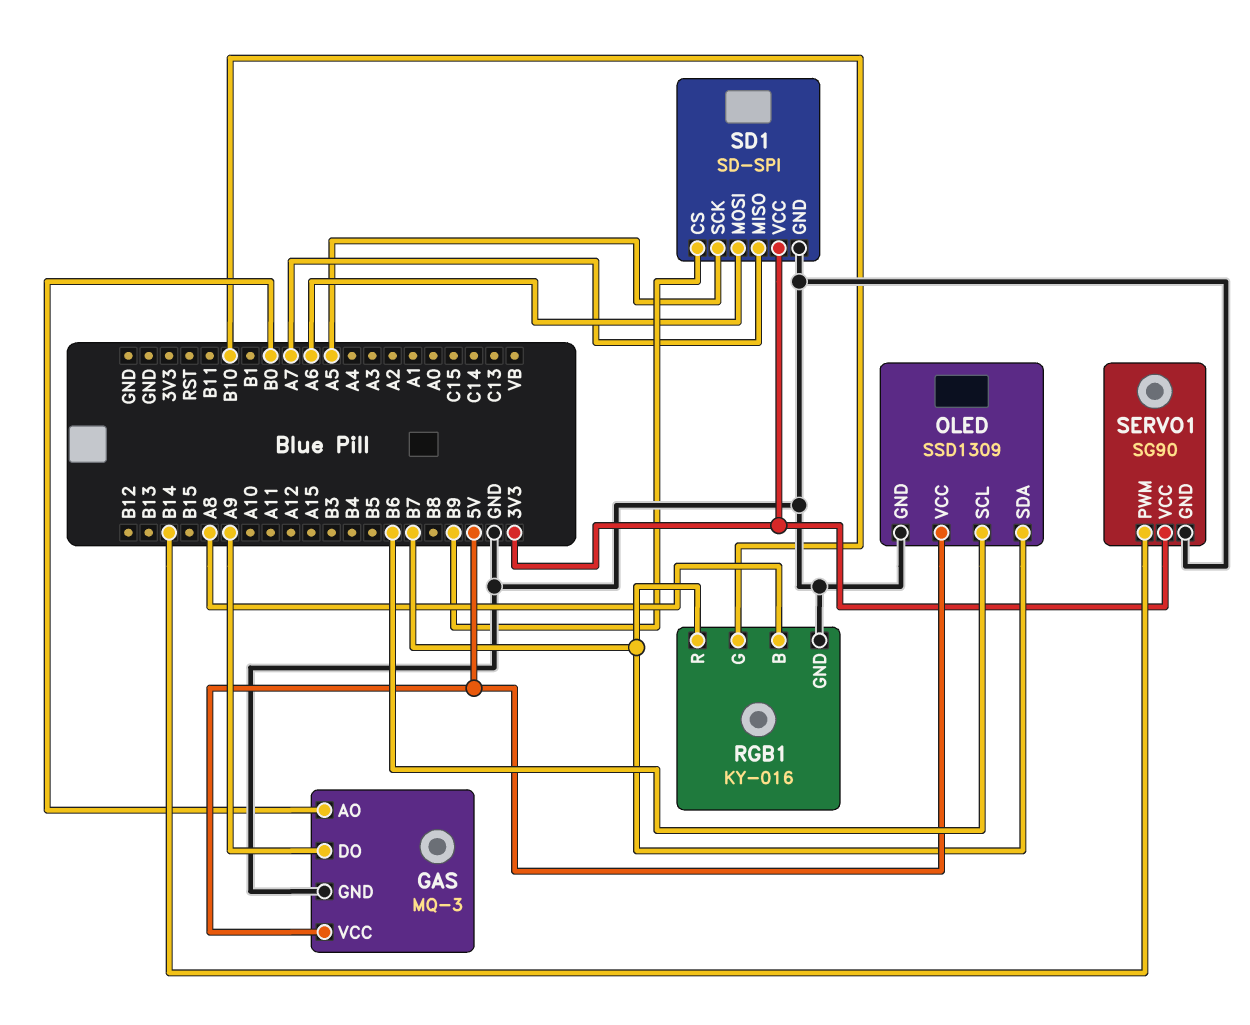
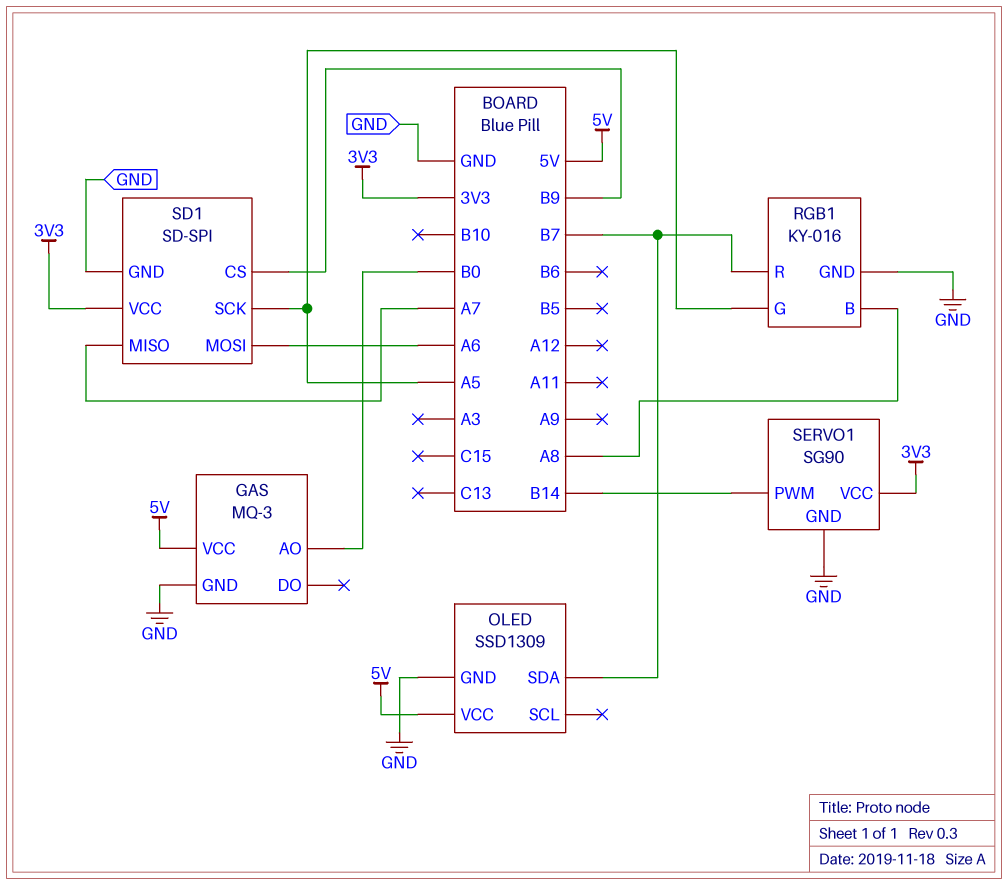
GAS pin DO: A9 -> none
OLED pin SCL: B6 -> none
RGB1 pin G: B10 -> A5

